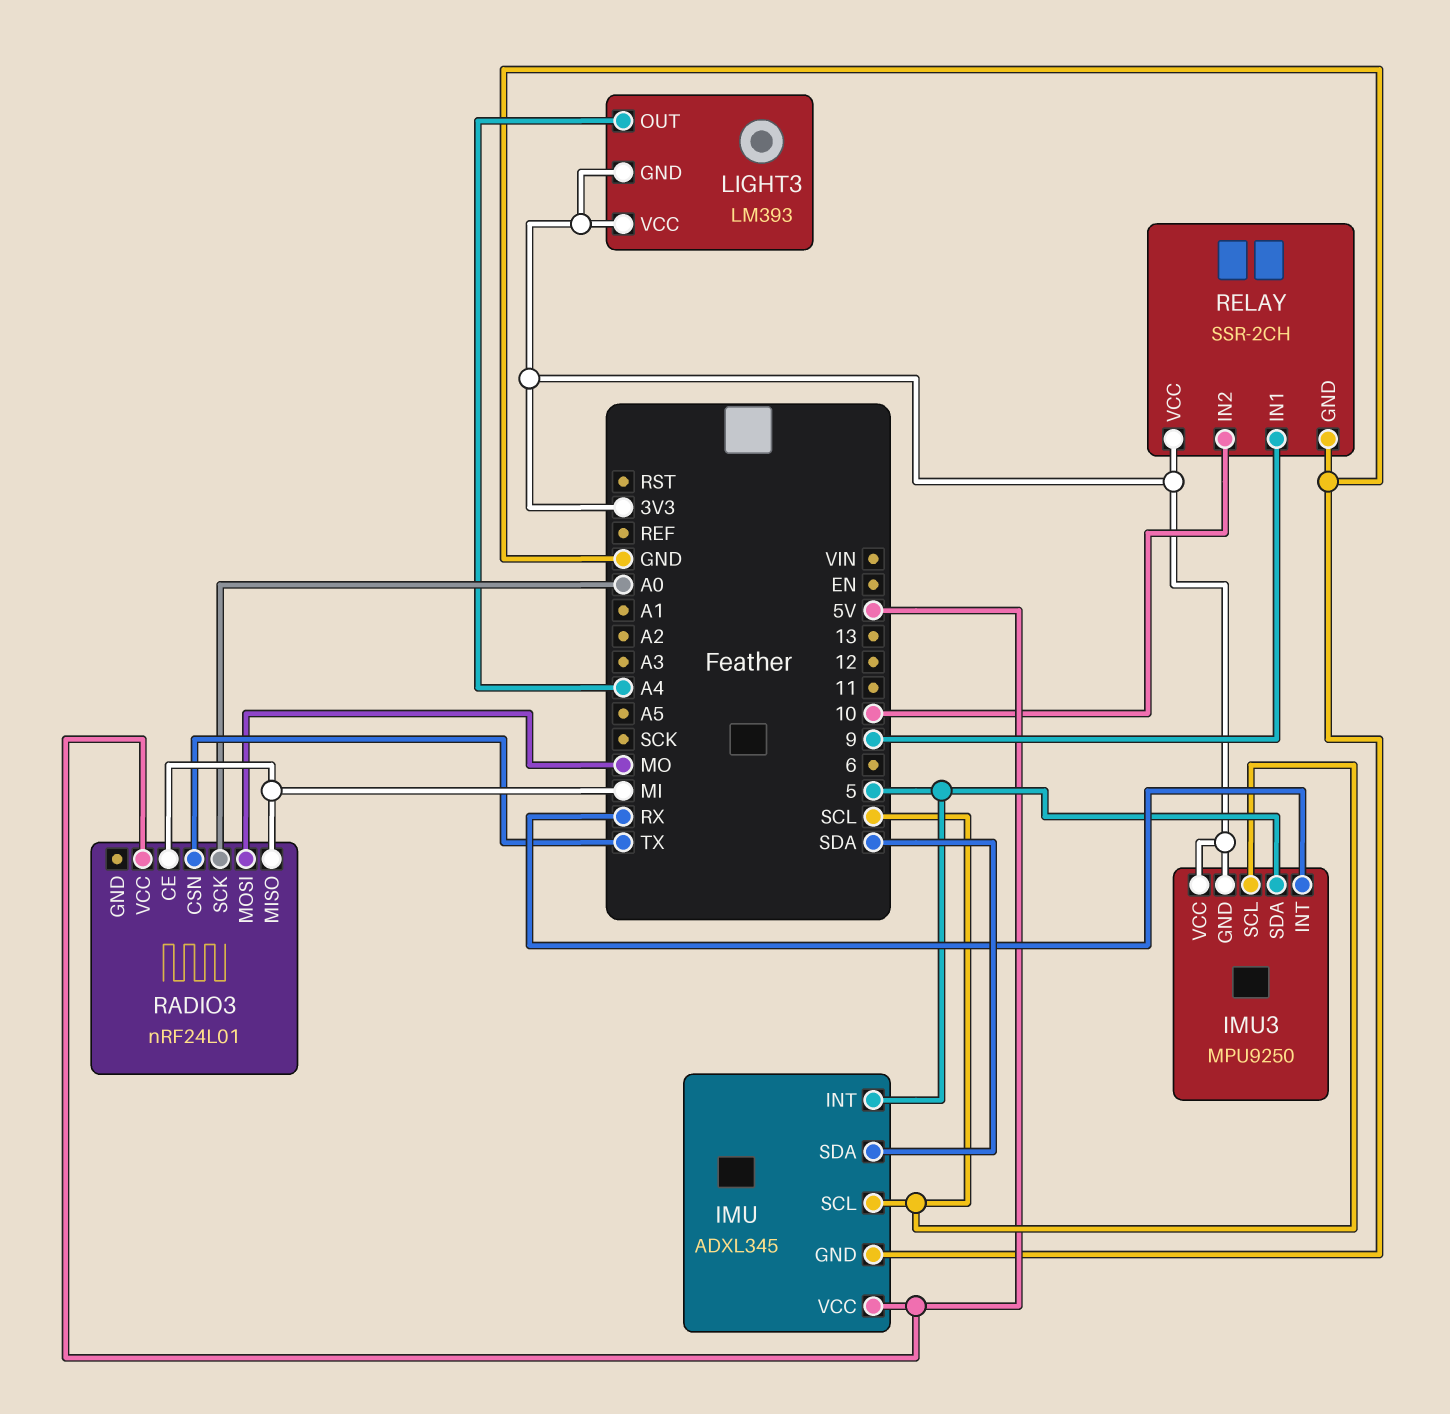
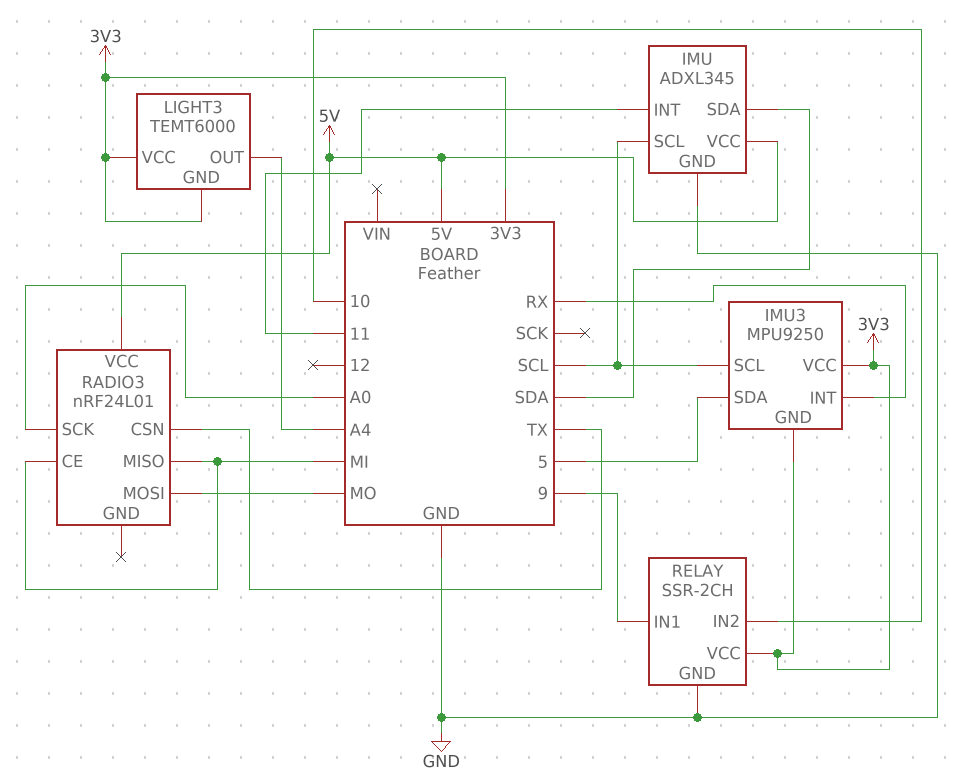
IMU pin INT: 5 -> 11
LIGHT3: LM393 -> TEMT6000

